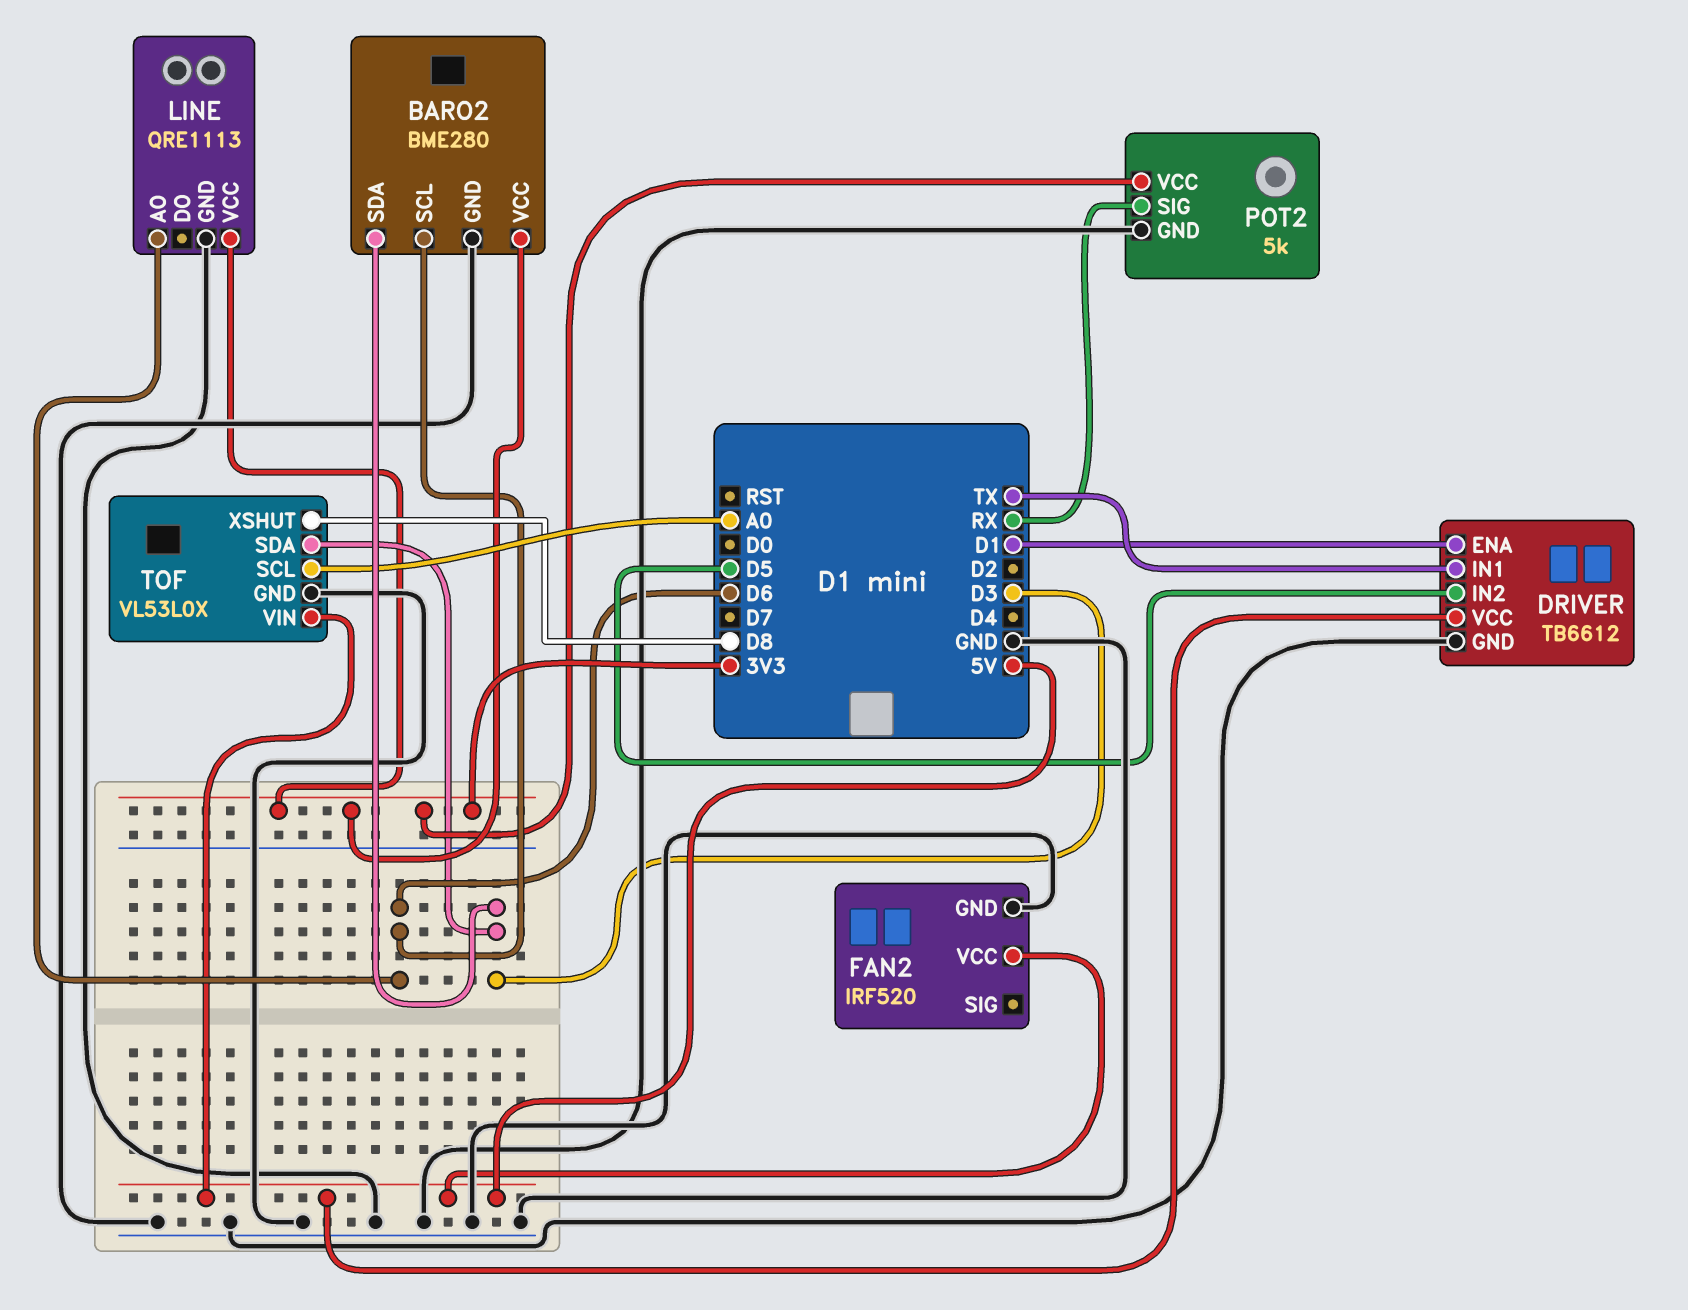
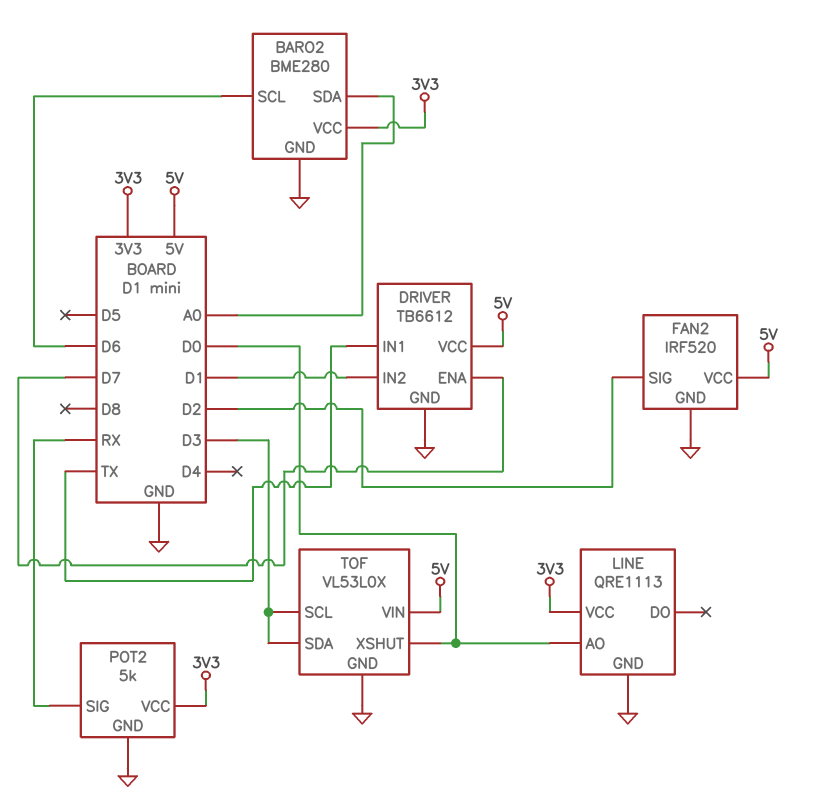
BARO2 pin SDA: D3 -> A0
DRIVER pin ENA: D1 -> D7
DRIVER pin IN2: D5 -> D1
FAN2 pin SIG: none -> D2
LINE pin AO: D6 -> D0
TOF pin SCL: A0 -> D3
TOF pin XSHUT: D8 -> D0

